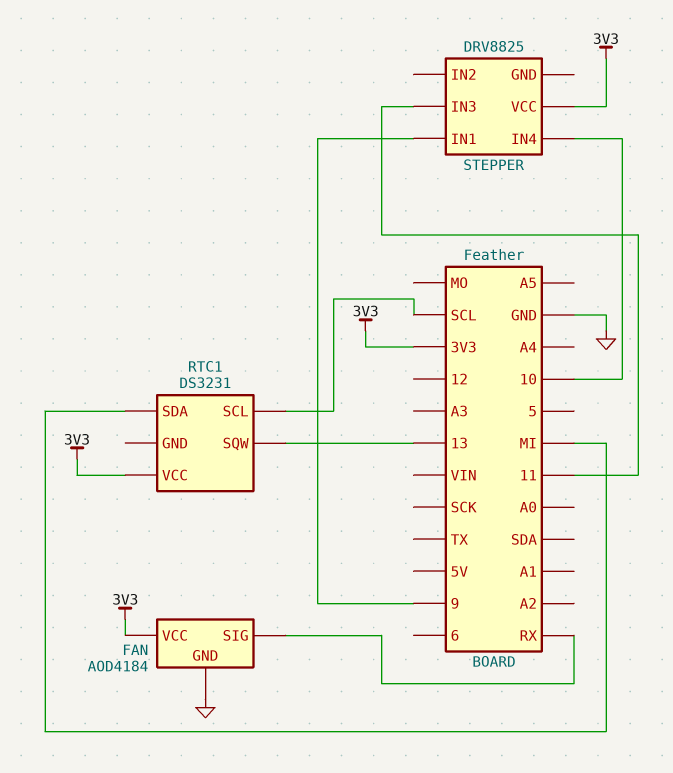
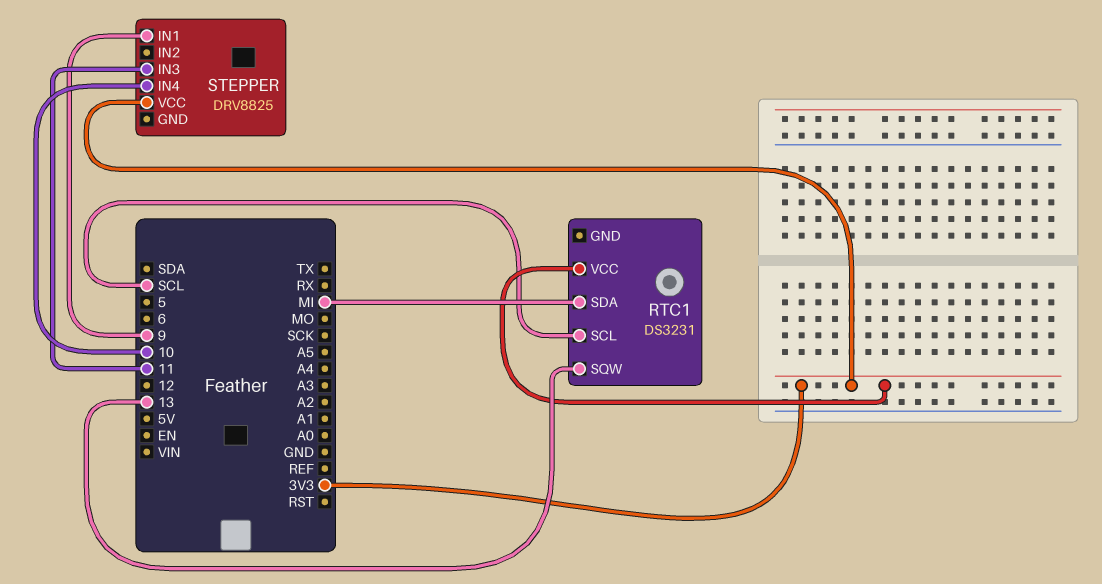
FAN: AOD4184 -> none
FAN pin GND: GND -> none
FAN pin SIG: RX -> none
FAN pin VCC: 3V3 -> none

